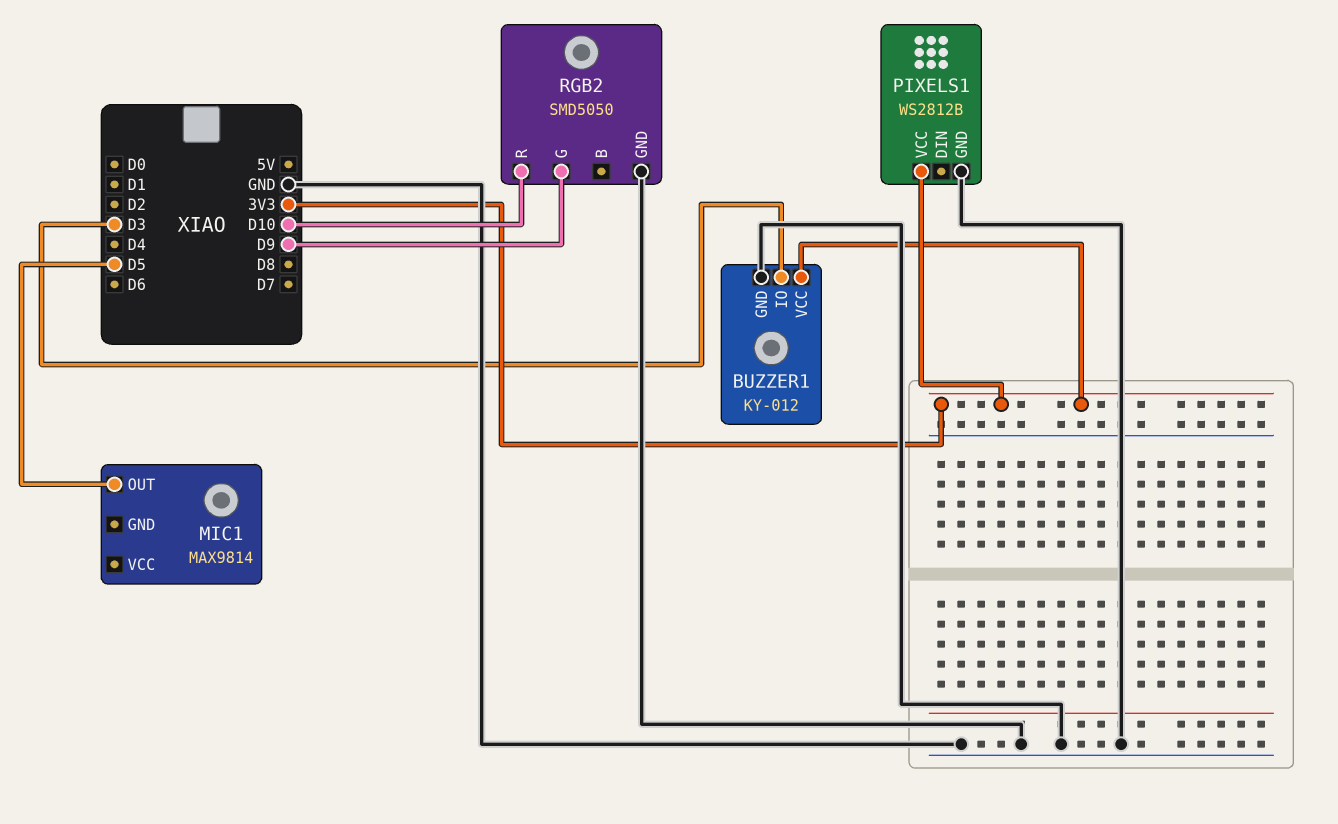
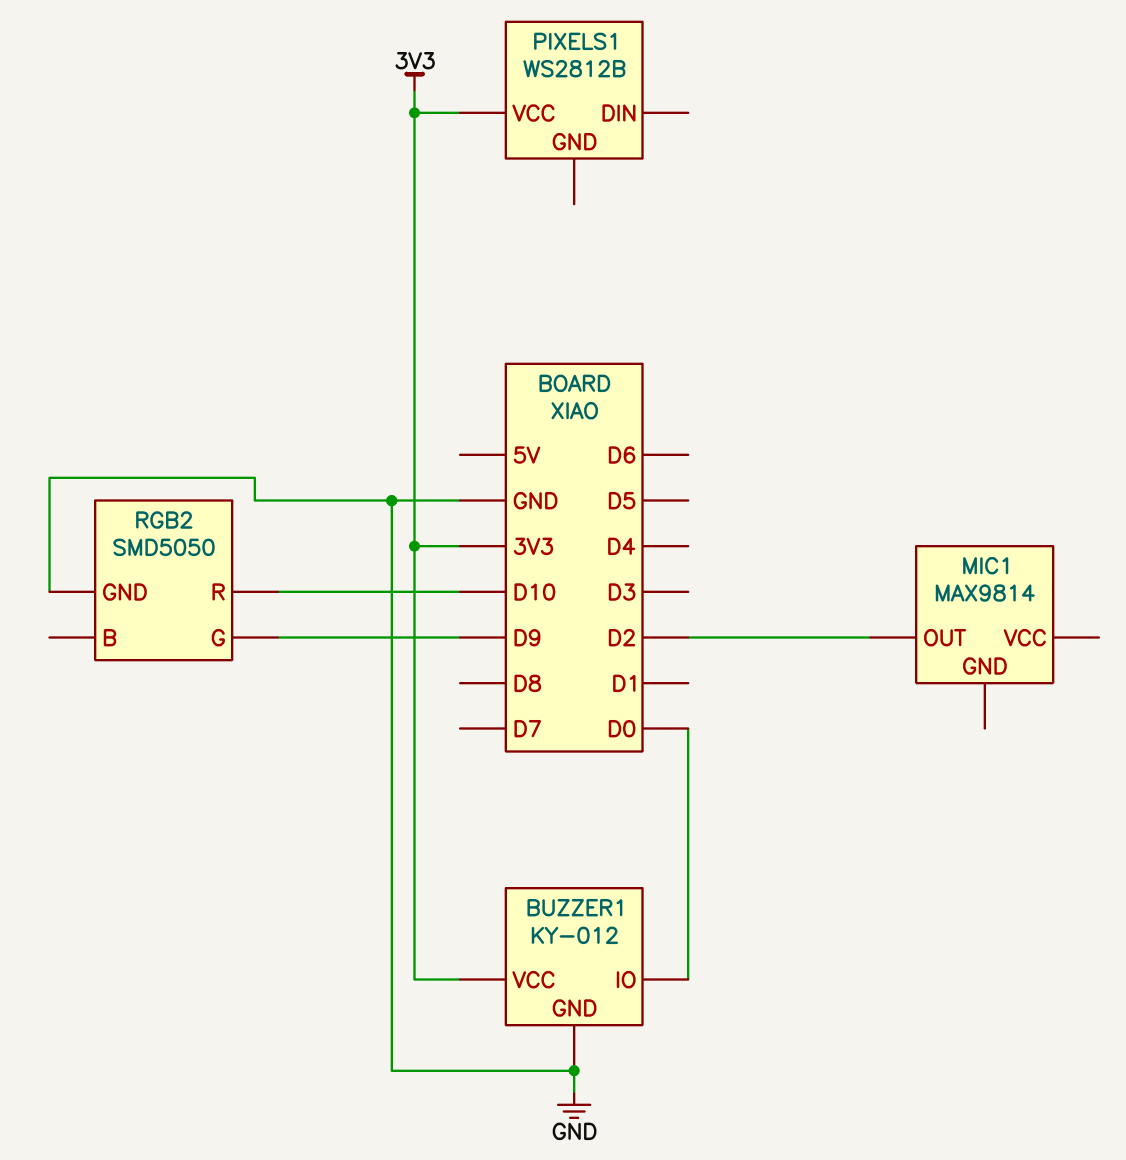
BUZZER1 pin IO: D3 -> D0
MIC1 pin OUT: D5 -> D2
PIXELS1 pin GND: GND -> none

